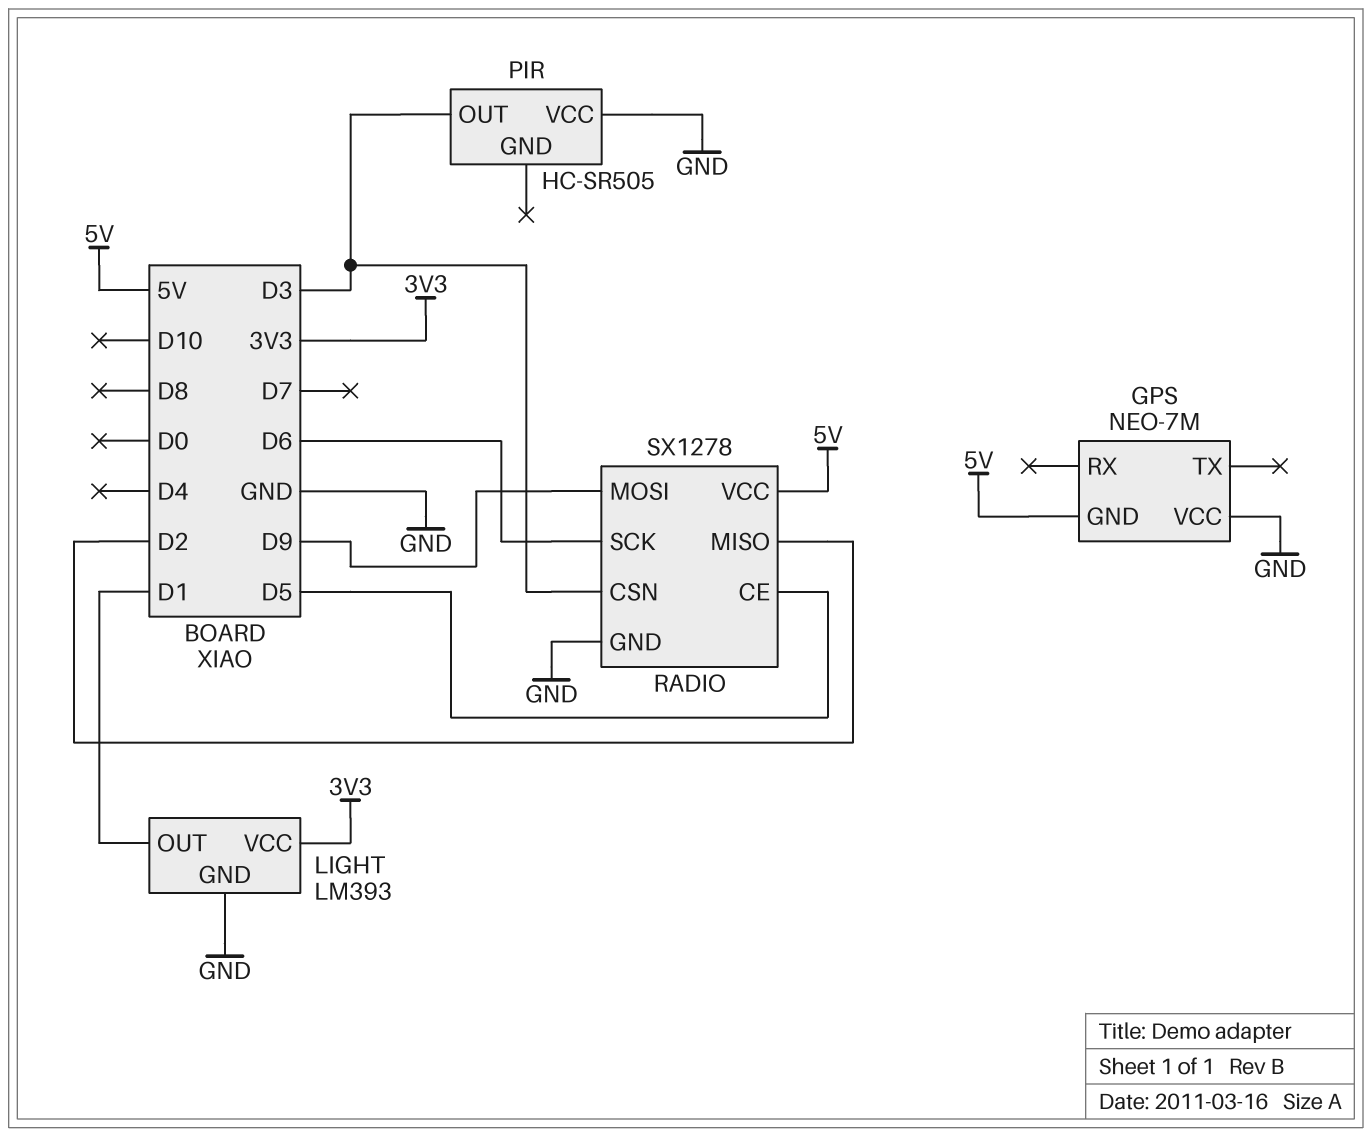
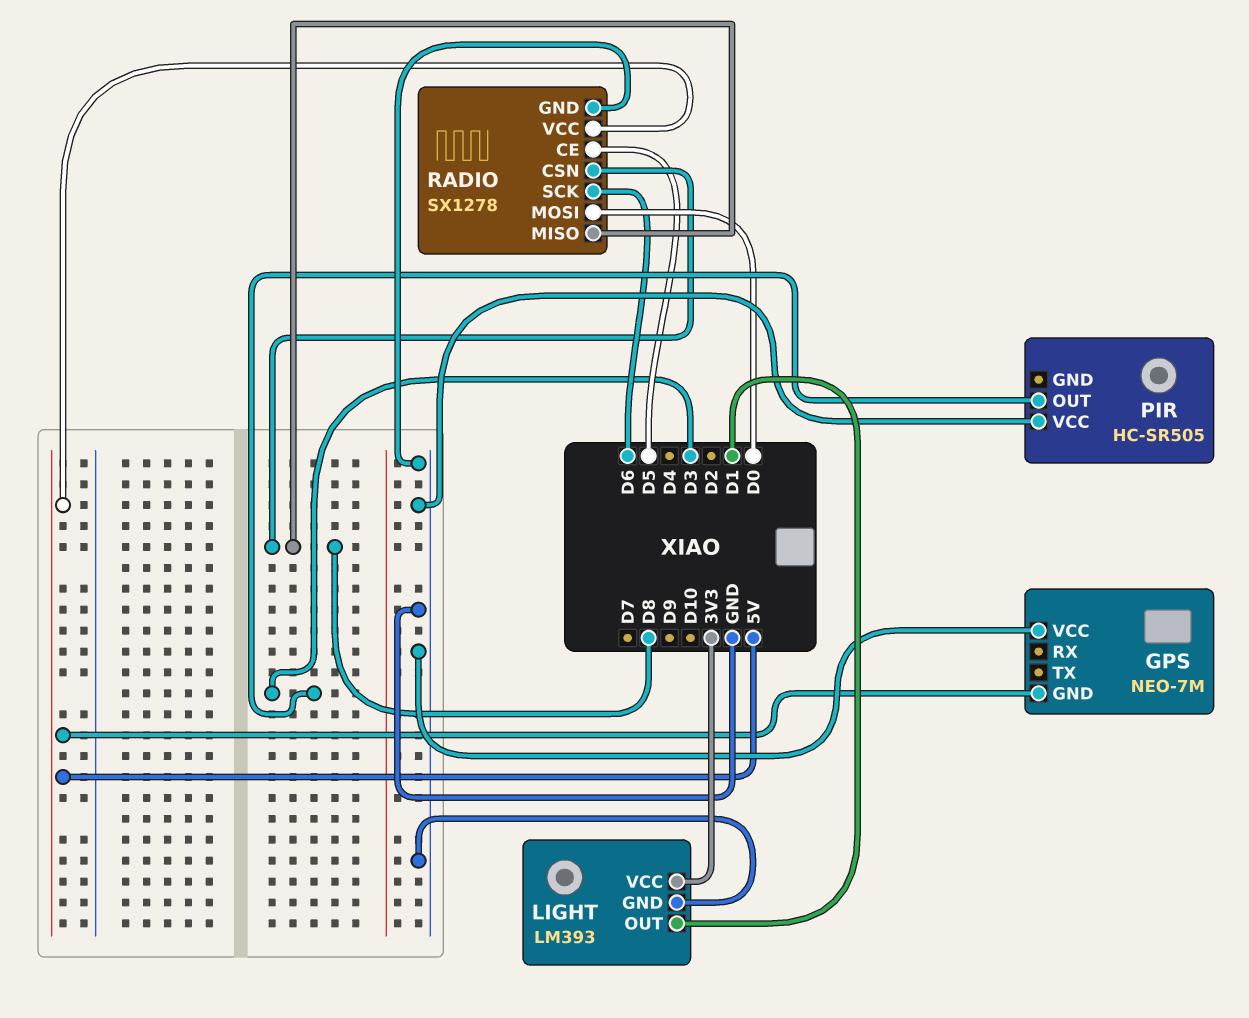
RADIO pin CSN: D3 -> D8
RADIO pin MISO: D2 -> D8
RADIO pin MOSI: D9 -> D0

